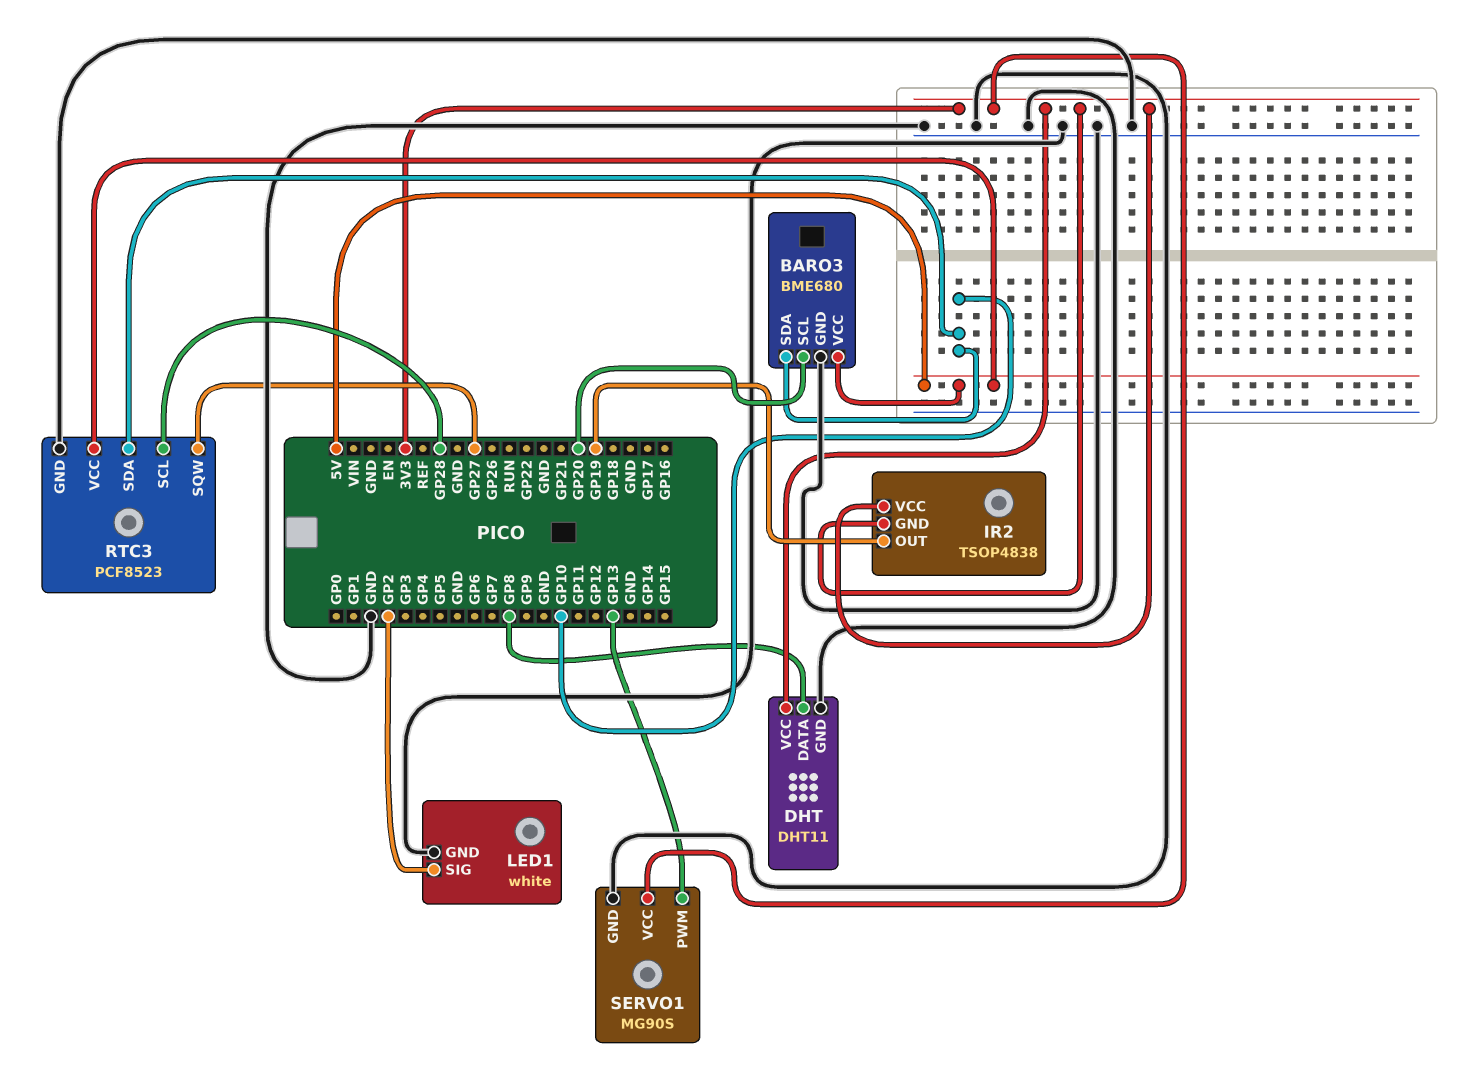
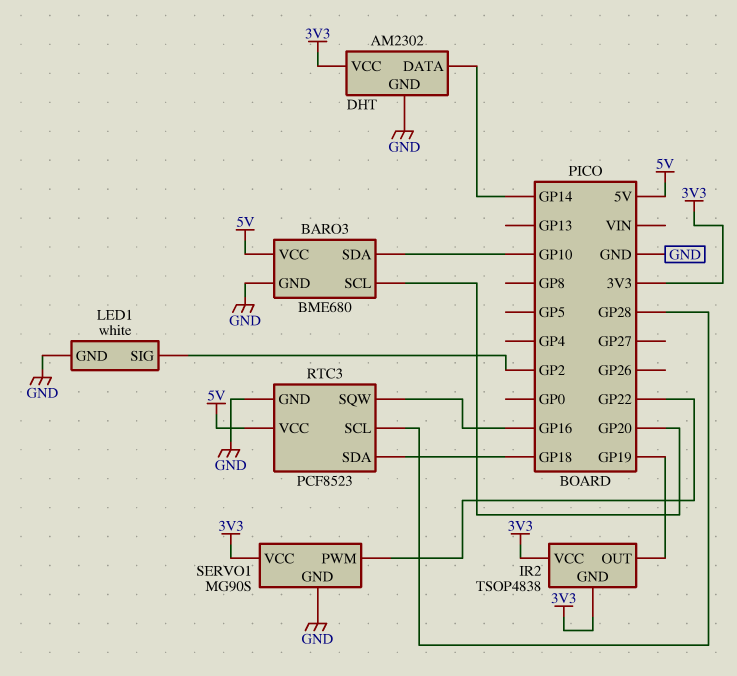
DHT: DHT11 -> AM2302
DHT pin DATA: GP8 -> GP14
RTC3 pin SDA: GP10 -> GP18
RTC3 pin SQW: GP27 -> GP16
SERVO1 pin PWM: GP13 -> GP22

